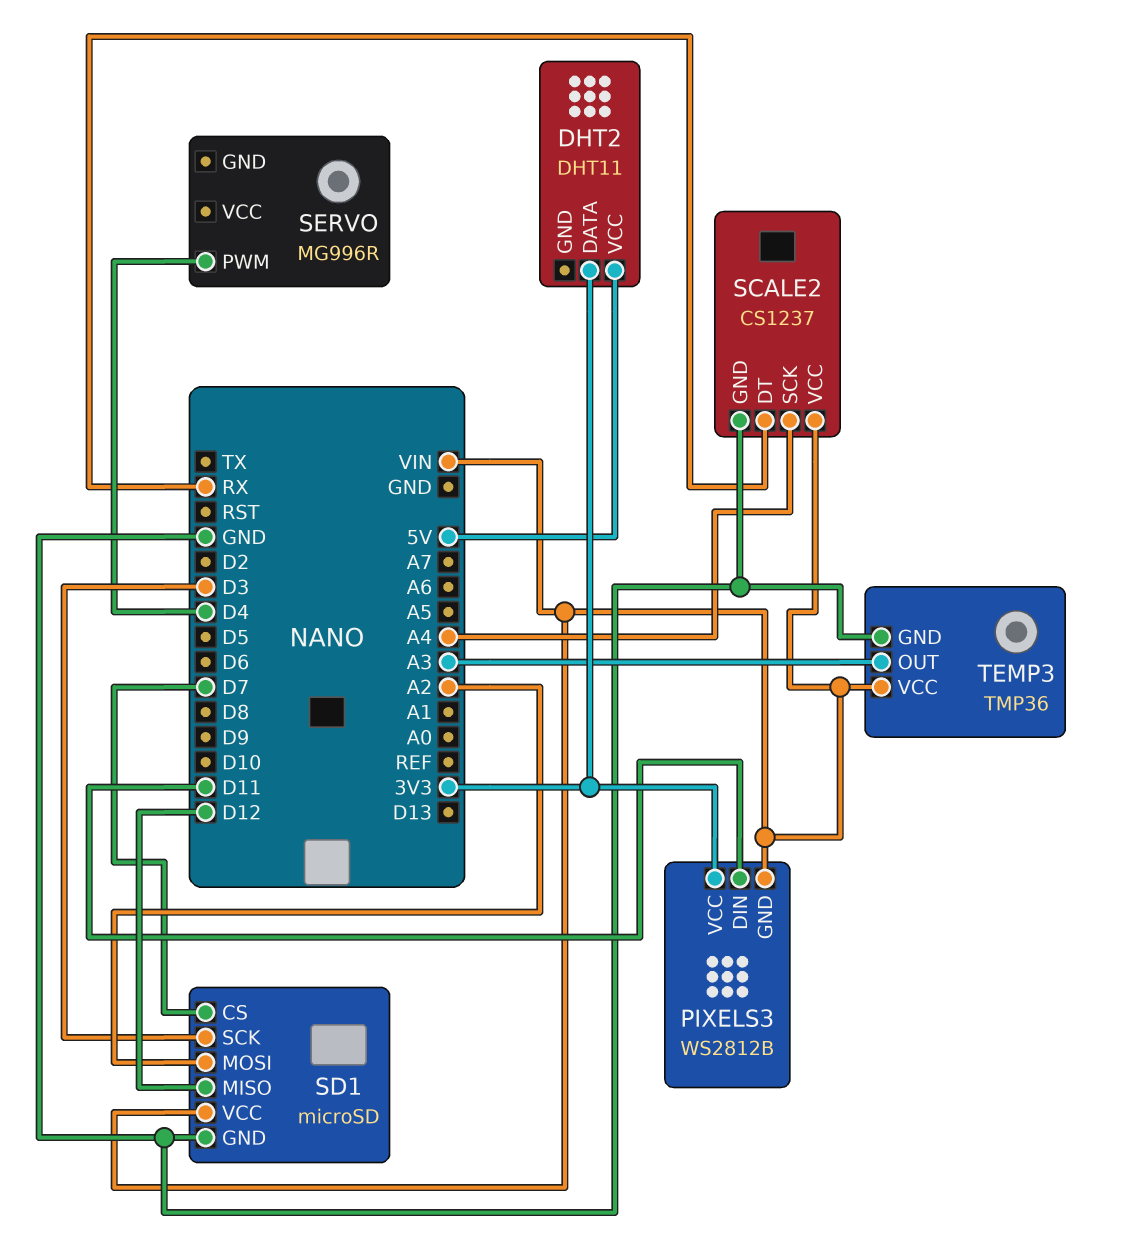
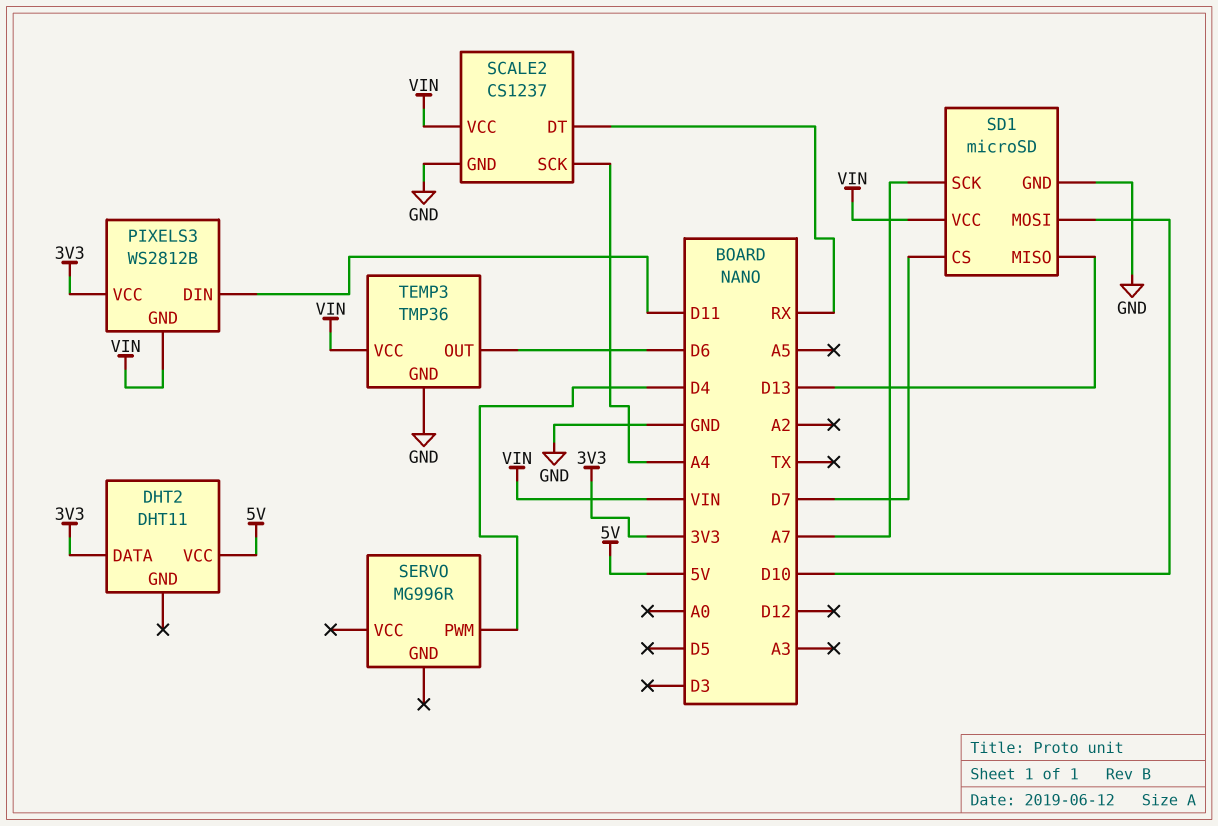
SD1 pin MISO: D12 -> D13
SD1 pin MOSI: A2 -> D10
SD1 pin SCK: D3 -> A7
TEMP3 pin OUT: A3 -> D6

